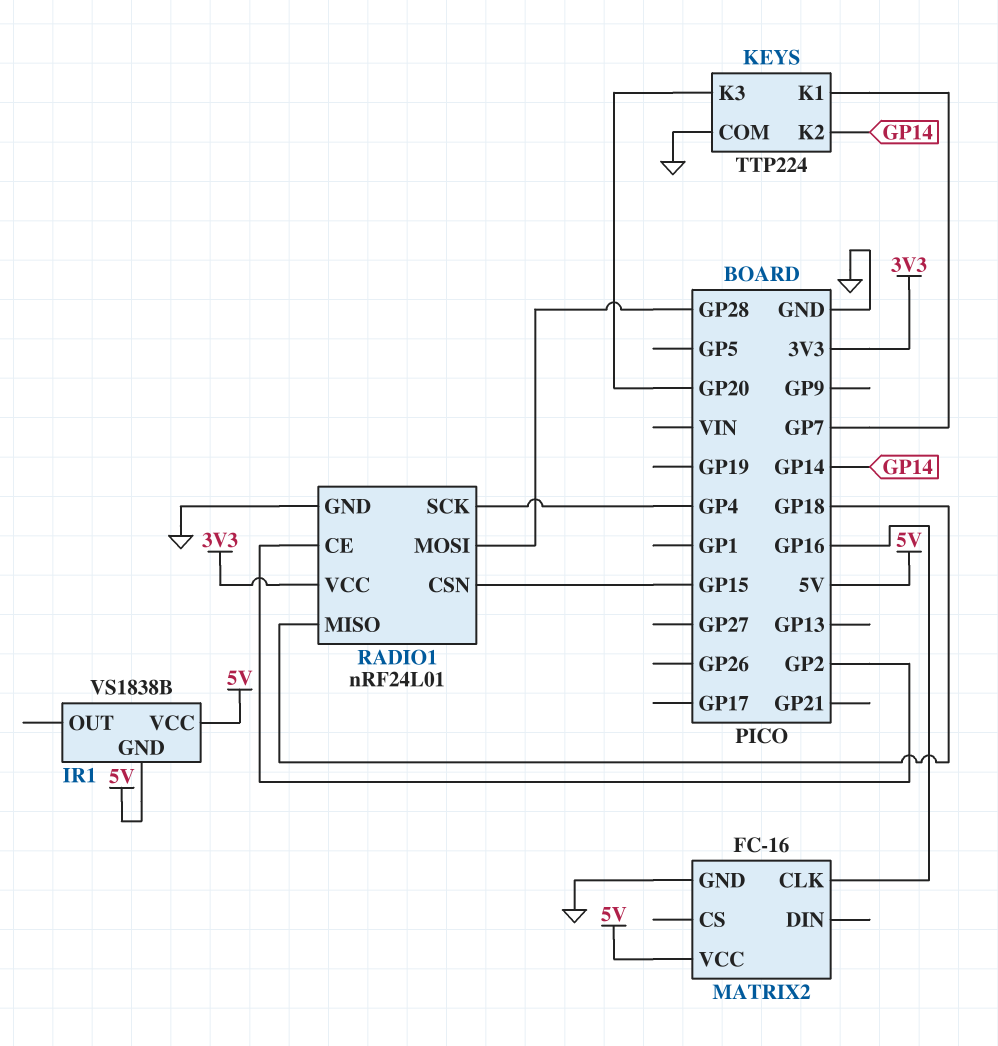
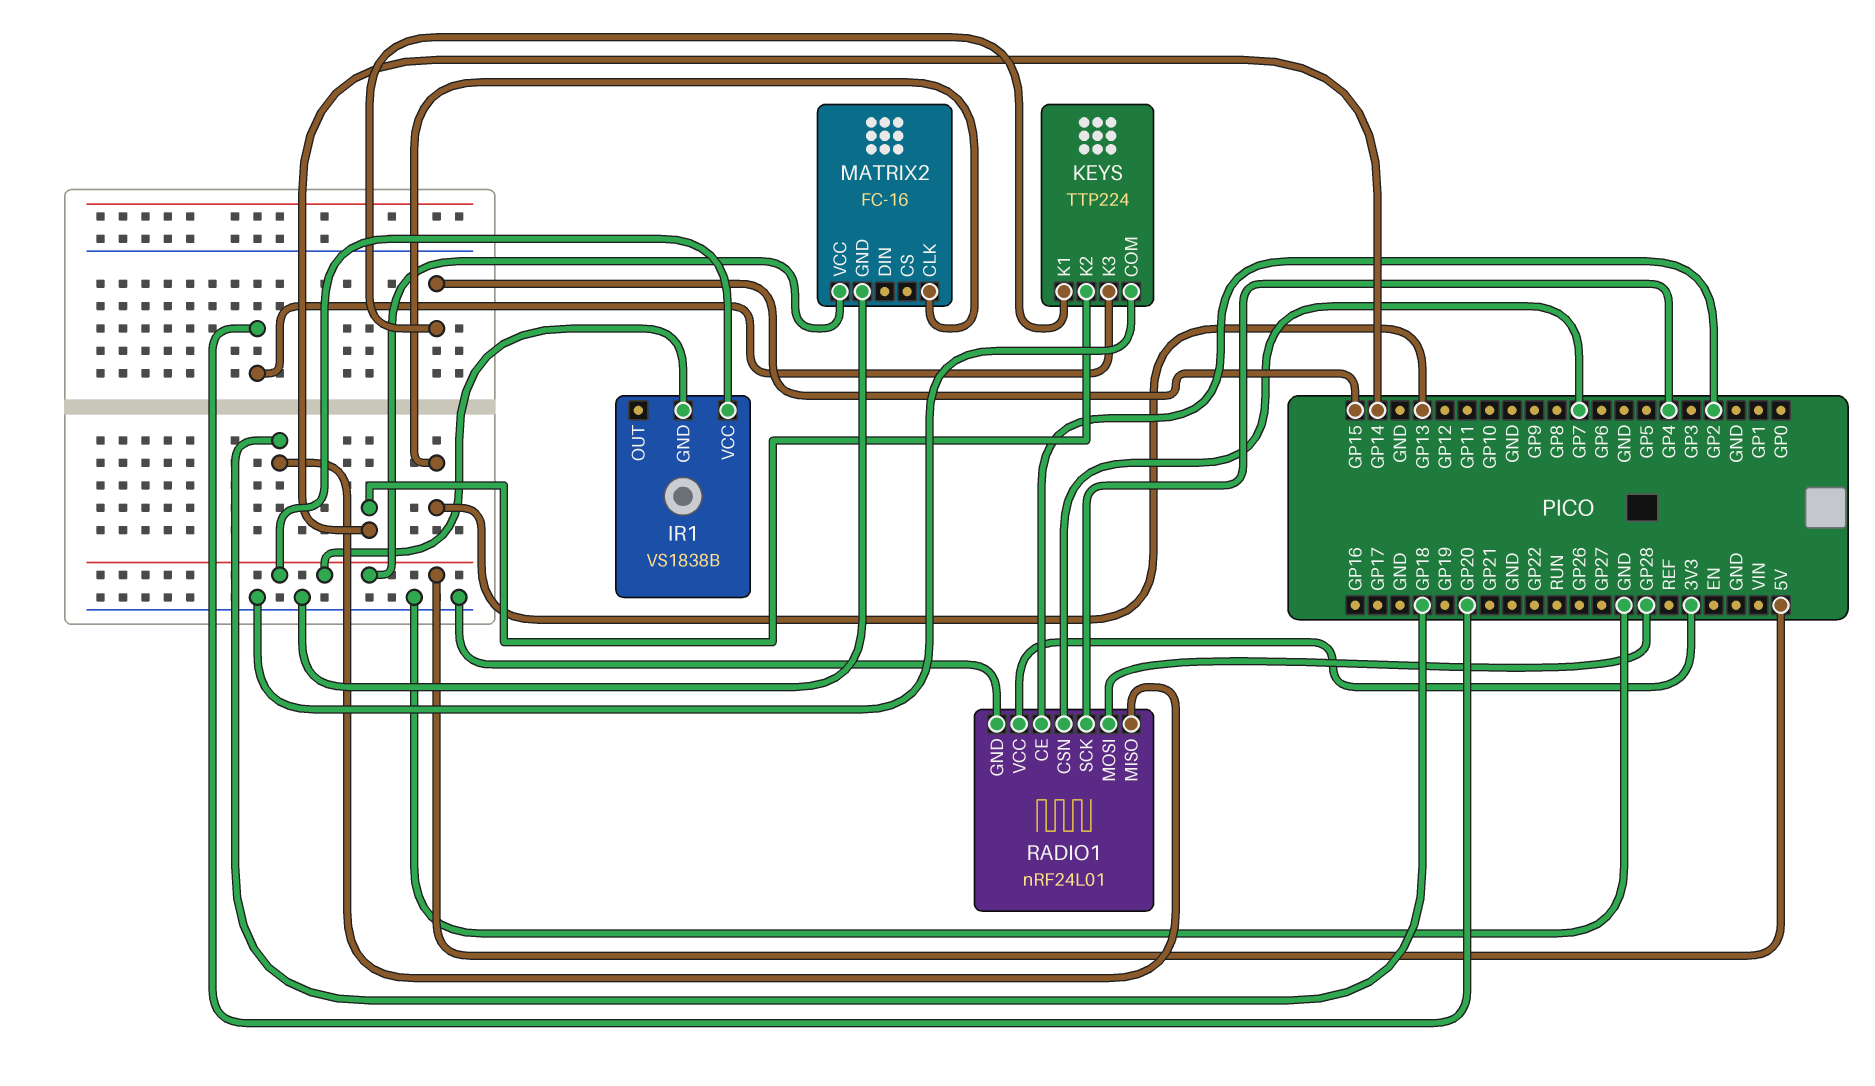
KEYS pin K1: GP7 -> GP15
MATRIX2 pin CLK: GP16 -> GP13
RADIO1 pin CSN: GP15 -> GP7

